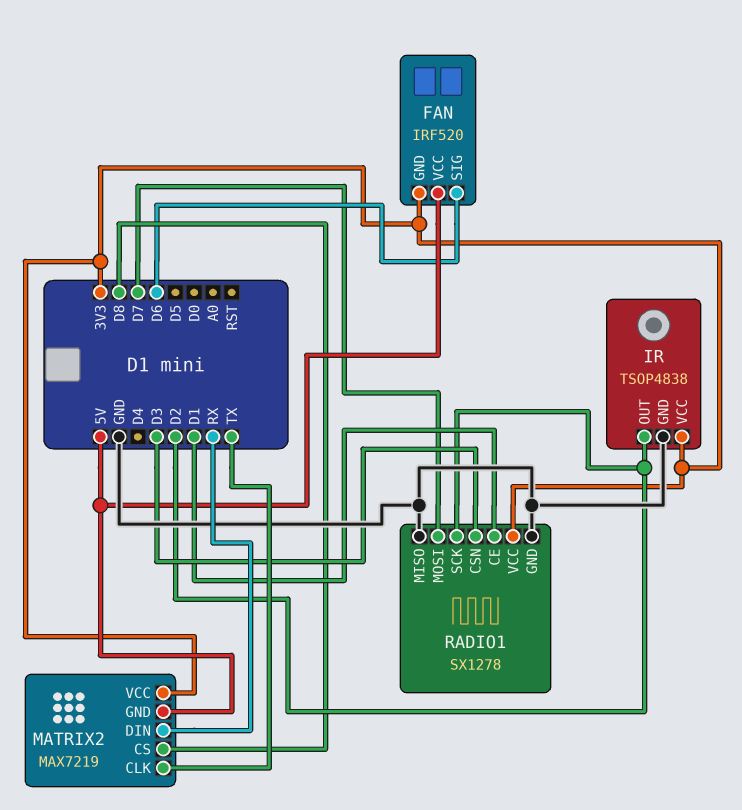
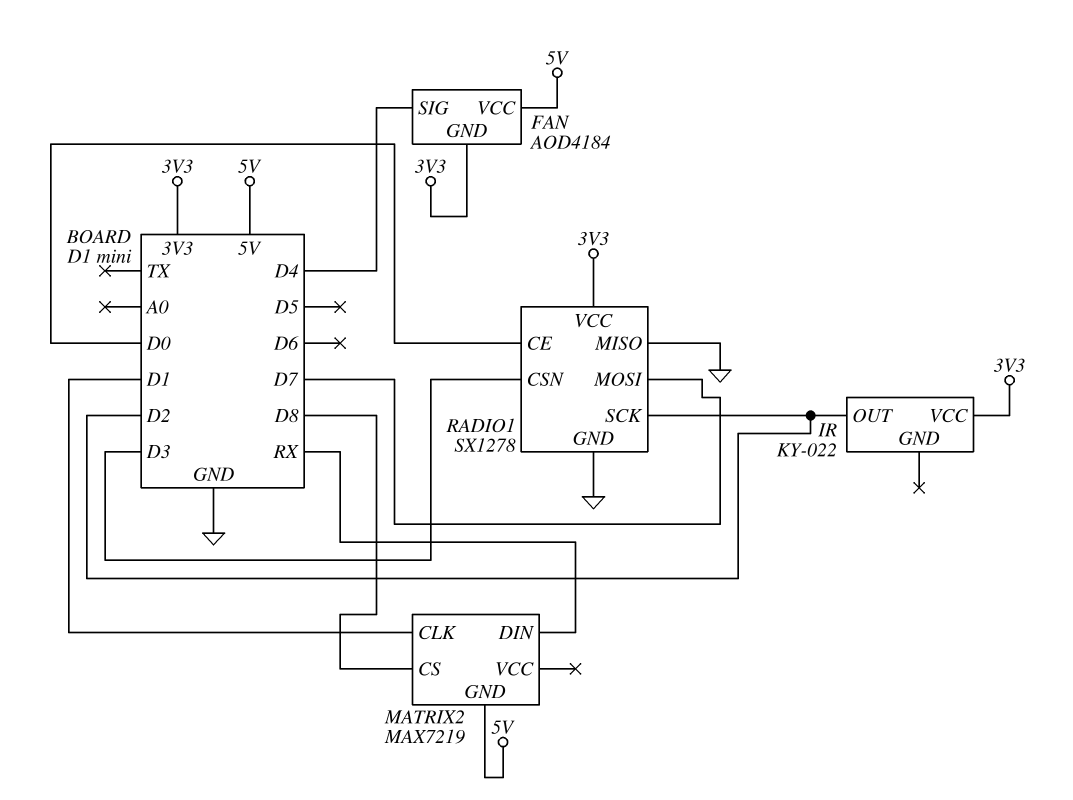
FAN: IRF520 -> AOD4184
FAN pin SIG: D6 -> D4
IR: TSOP4838 -> KY-022
IR pin GND: GND -> none
MATRIX2 pin CLK: TX -> D1
MATRIX2 pin VCC: 3V3 -> none
RADIO1 pin CE: D1 -> D0

